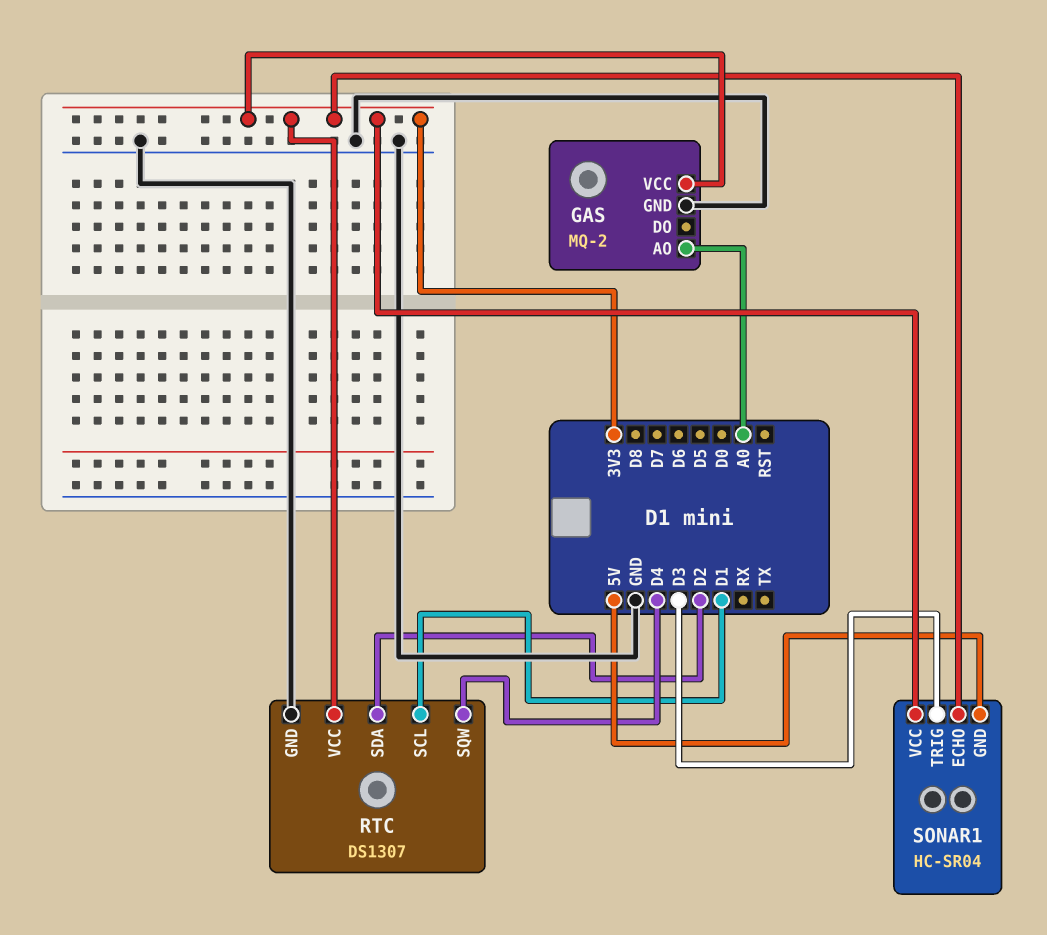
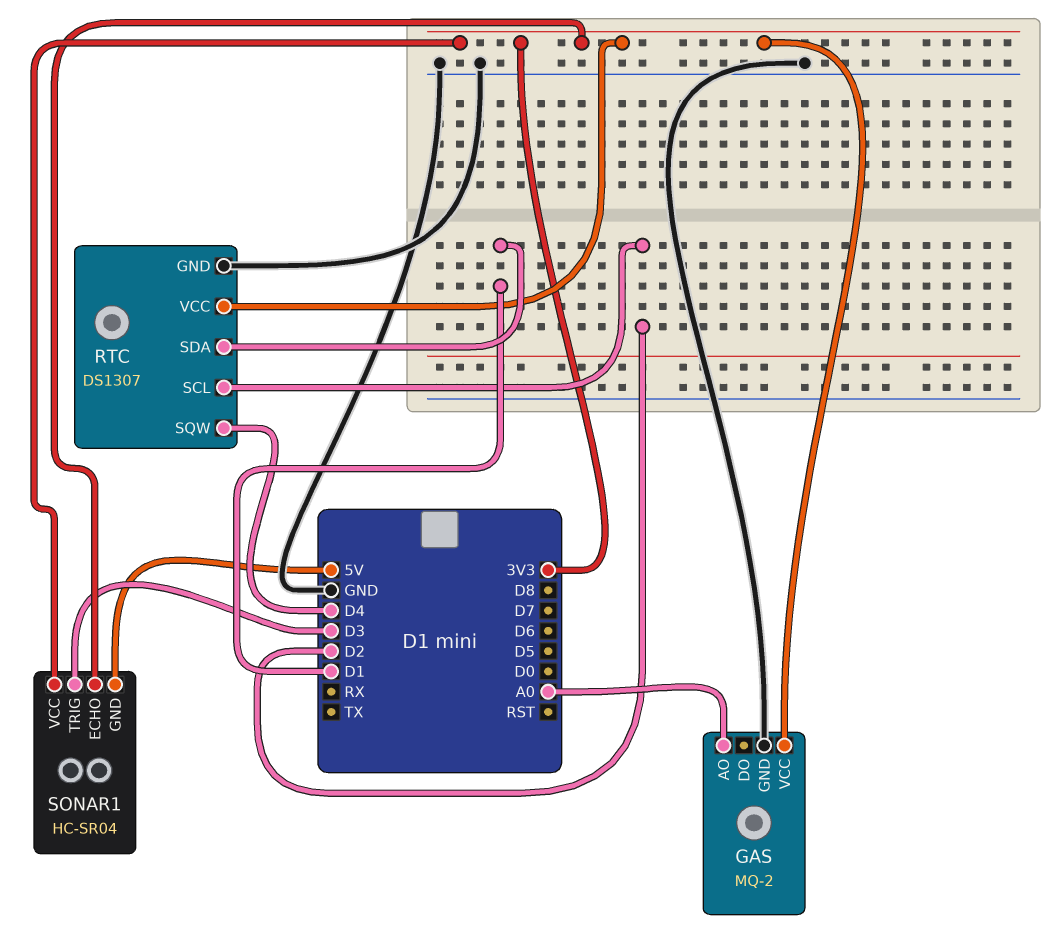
RTC pin SCL: D1 -> D2
RTC pin SDA: D2 -> D1

